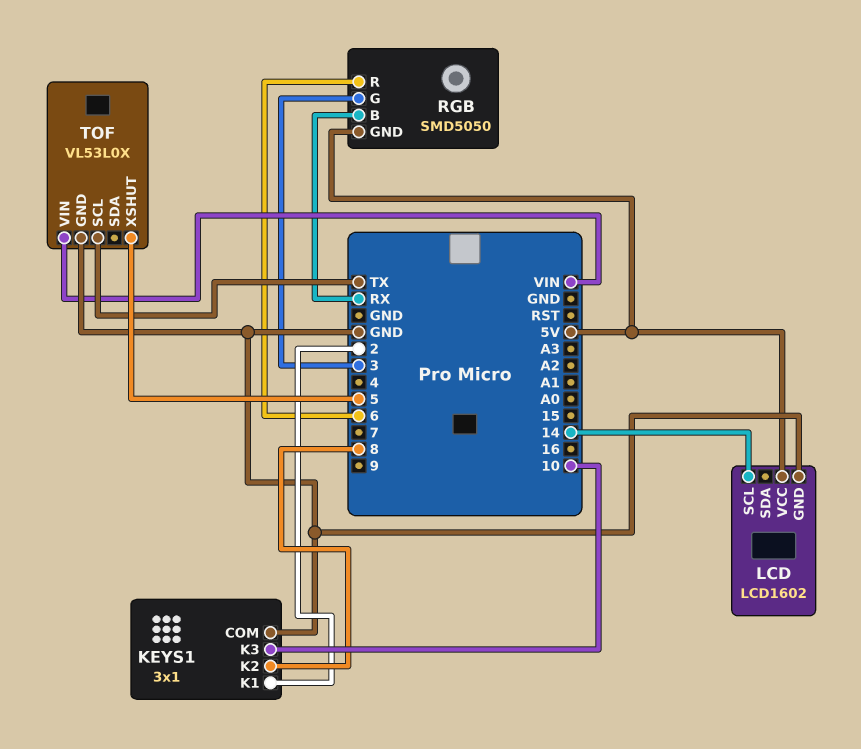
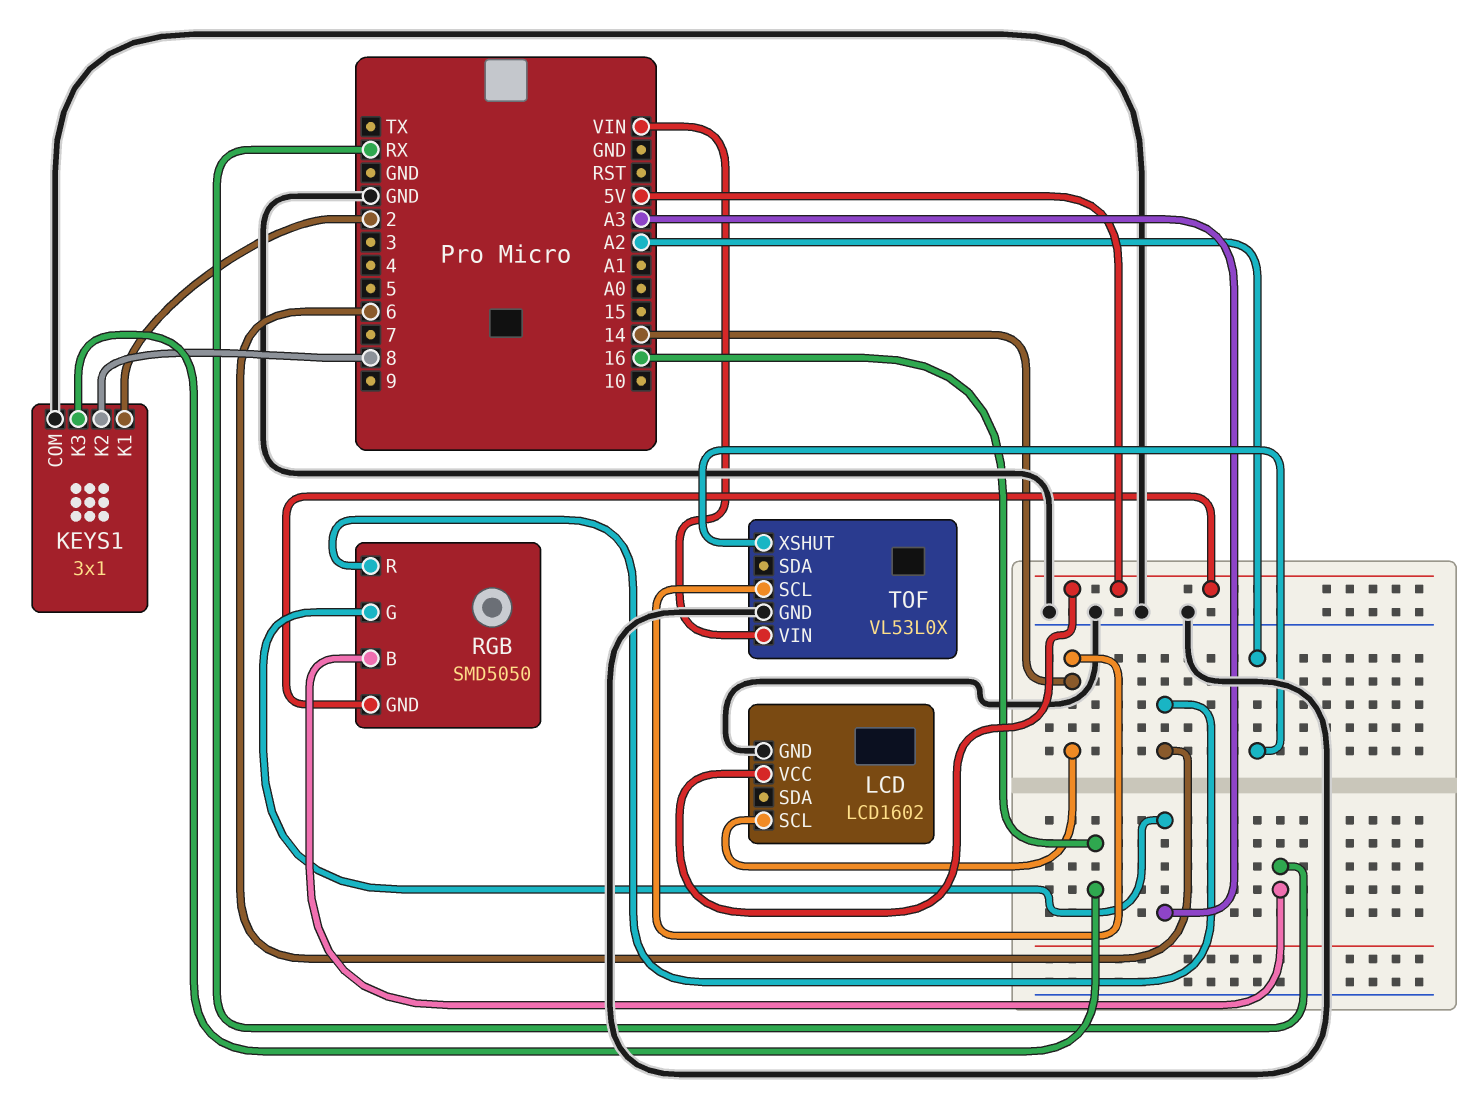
KEYS1 pin K3: 10 -> 16
RGB pin G: 3 -> A3
TOF pin SCL: TX -> 14
TOF pin XSHUT: 5 -> A2

